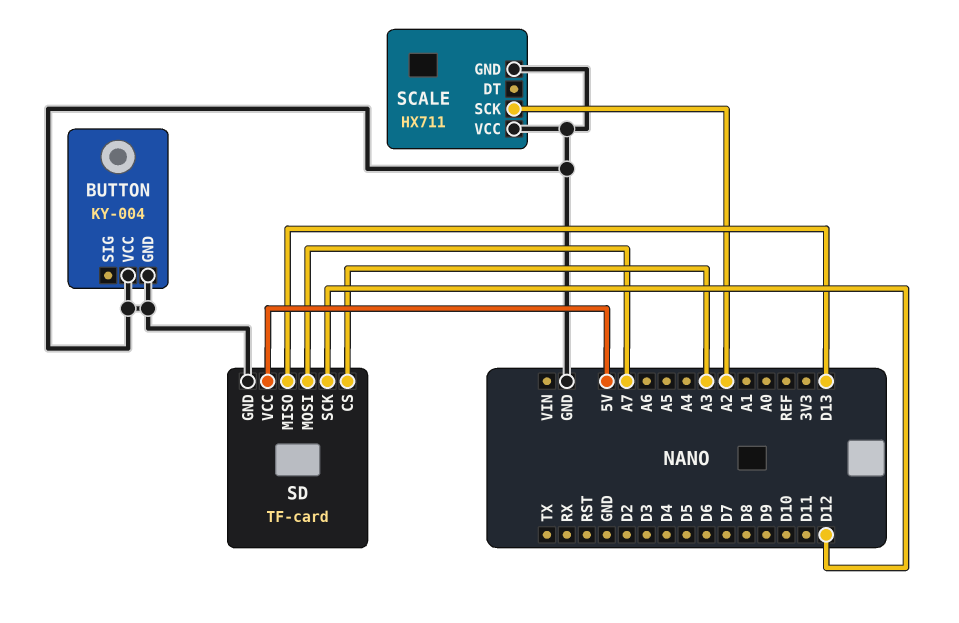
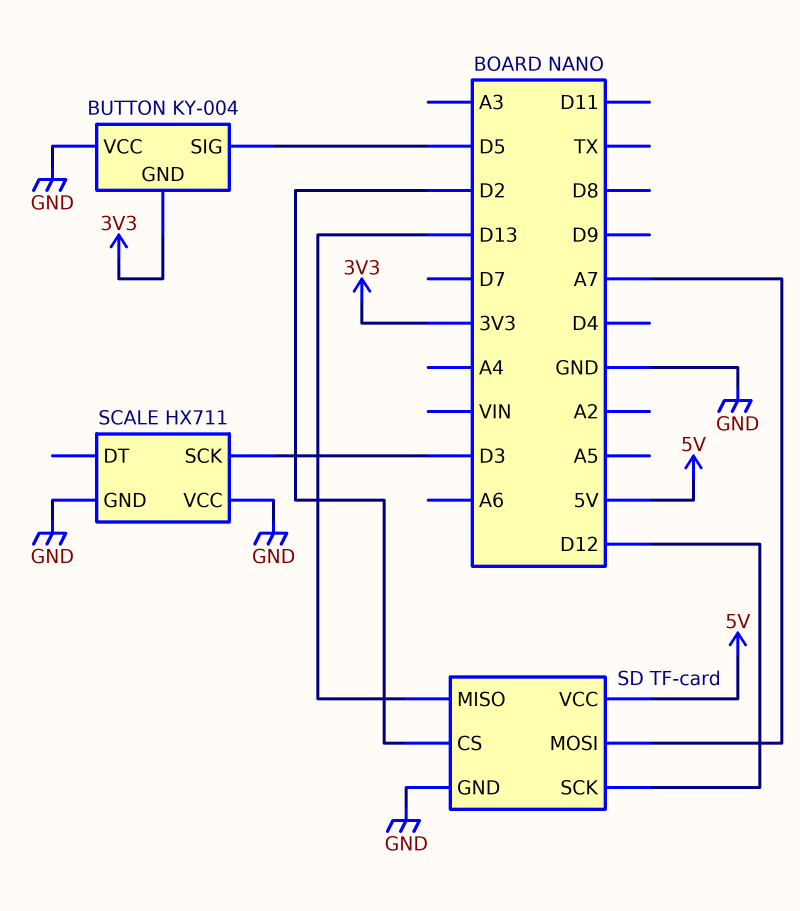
BUTTON pin GND: GND -> 3V3
BUTTON pin SIG: none -> D5
SCALE pin SCK: A2 -> D3
SD pin CS: A3 -> D2

